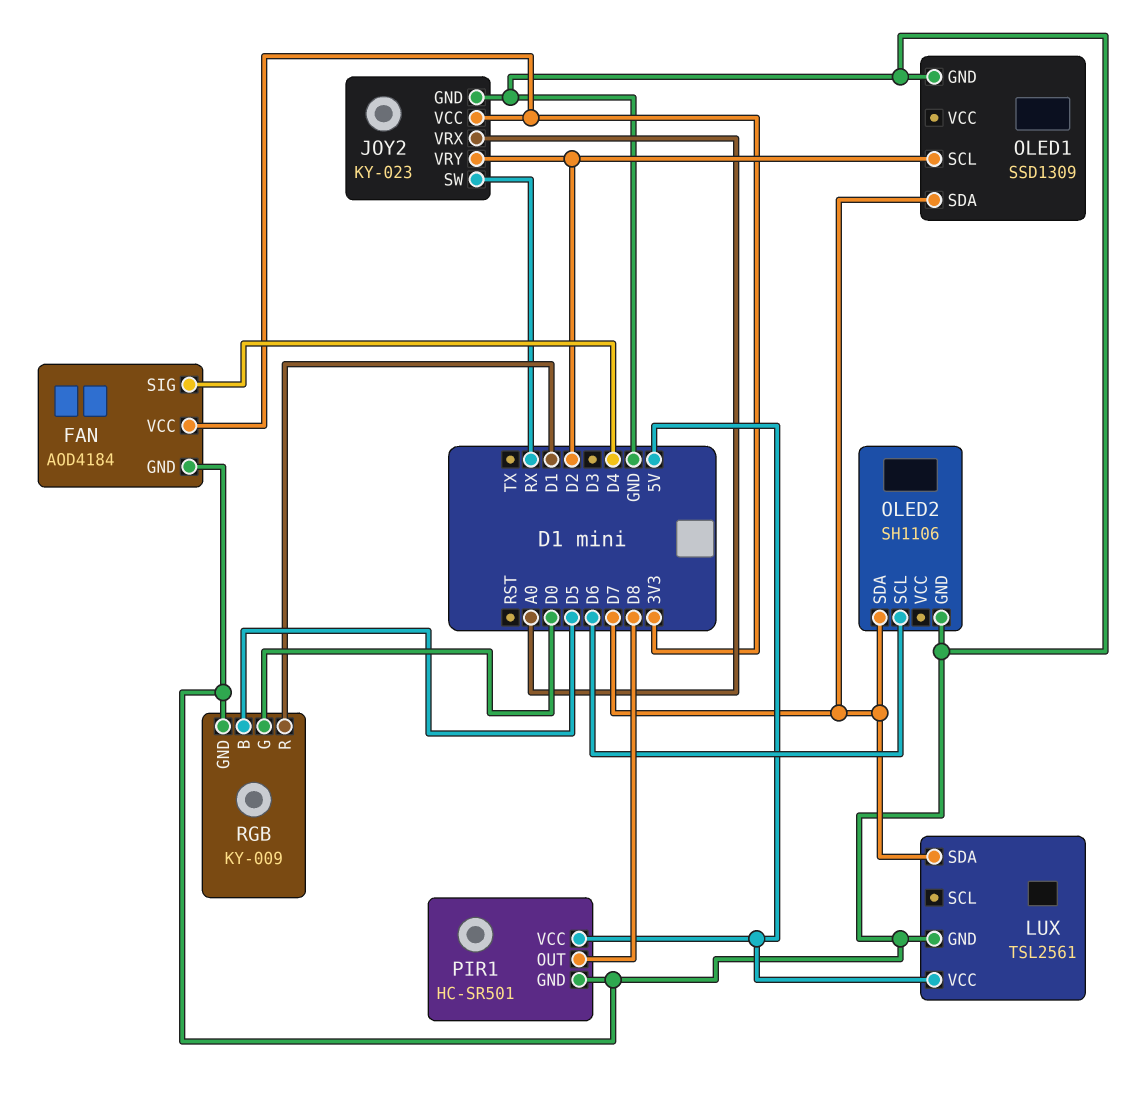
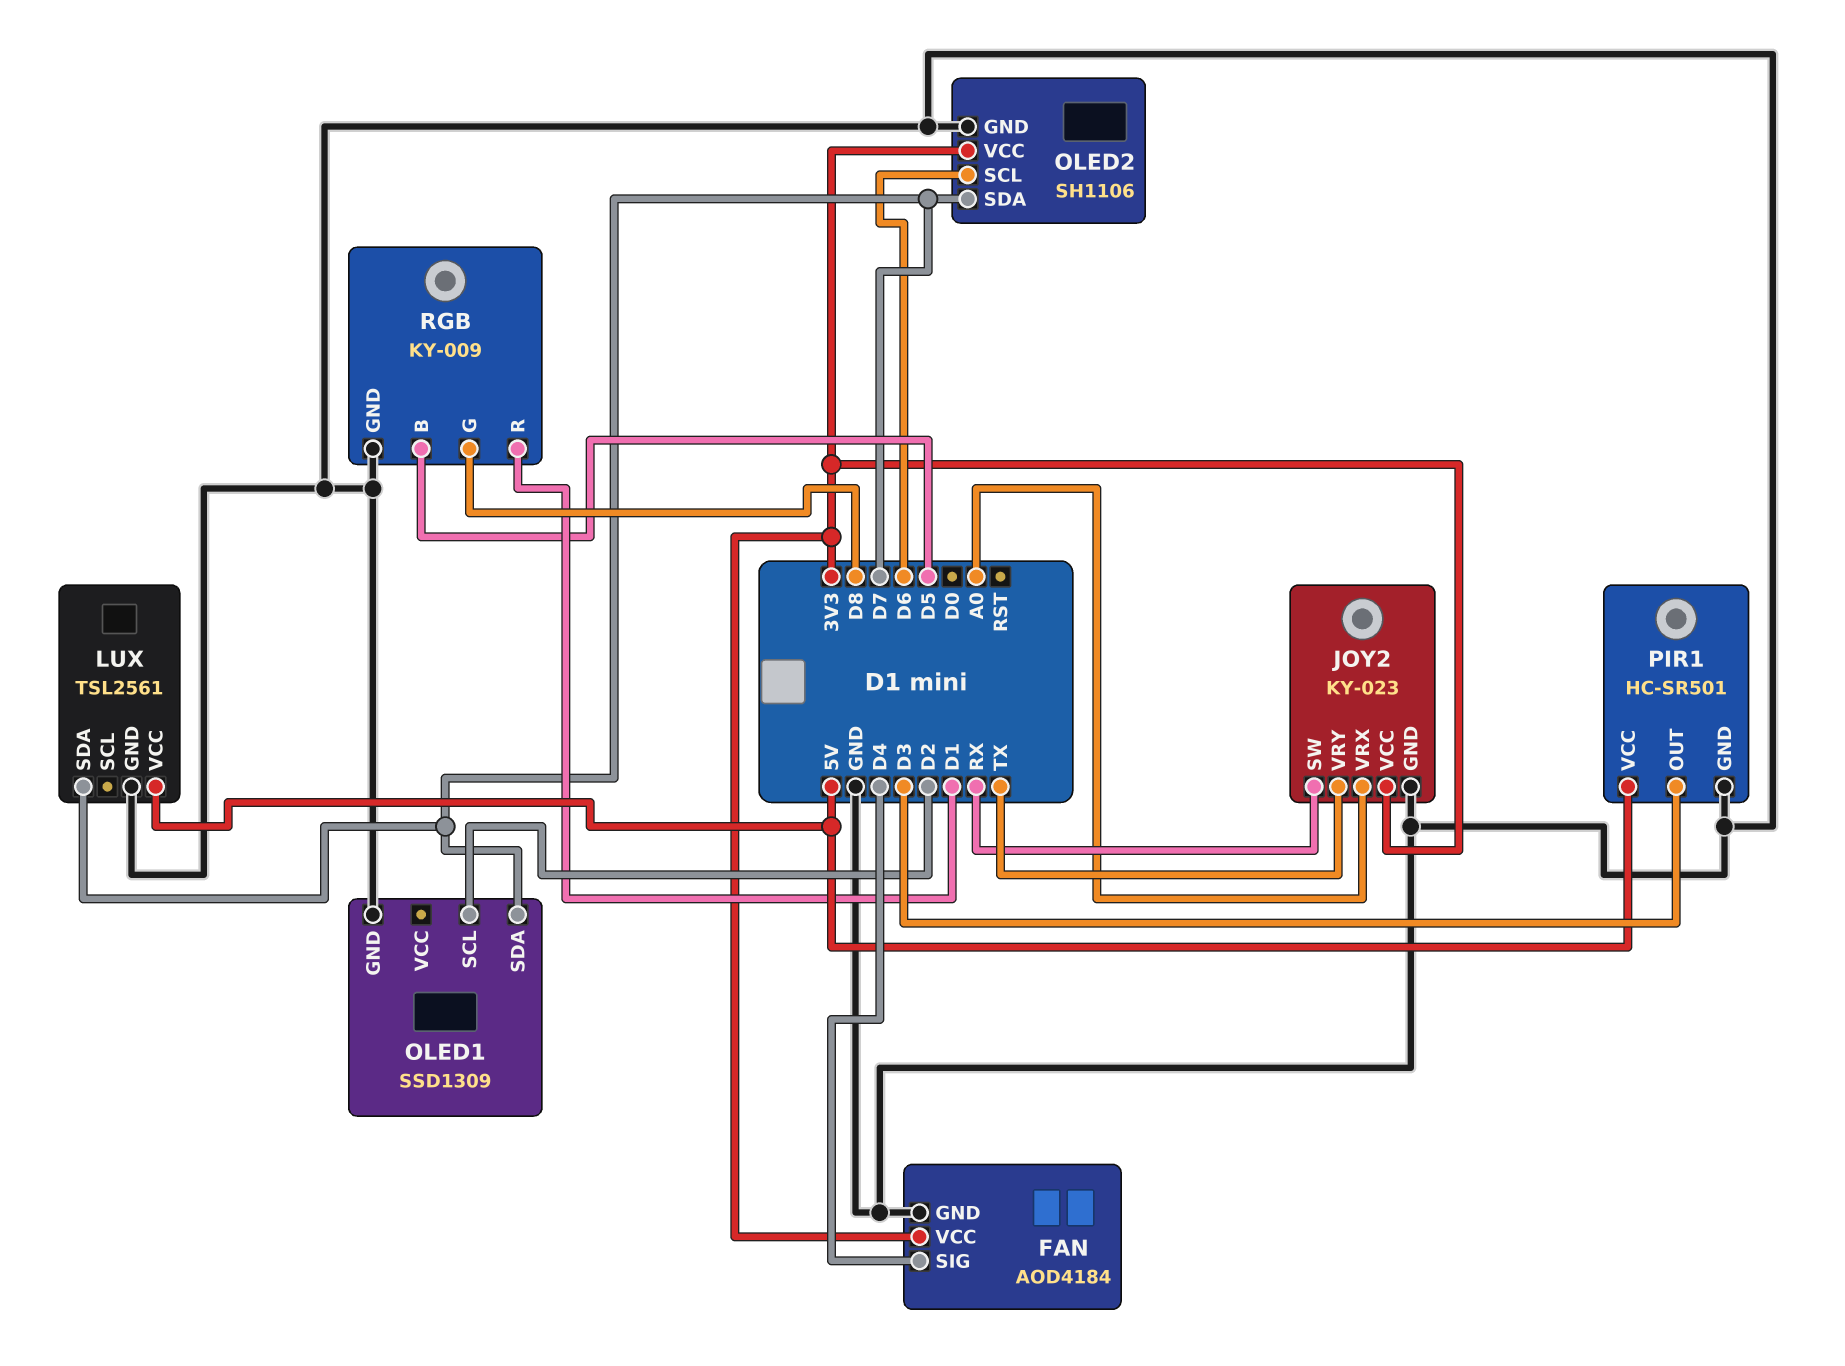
JOY2 pin VRY: D2 -> TX
OLED2 pin VCC: none -> 3V3
PIR1 pin OUT: D8 -> D3
RGB pin G: D0 -> D8

